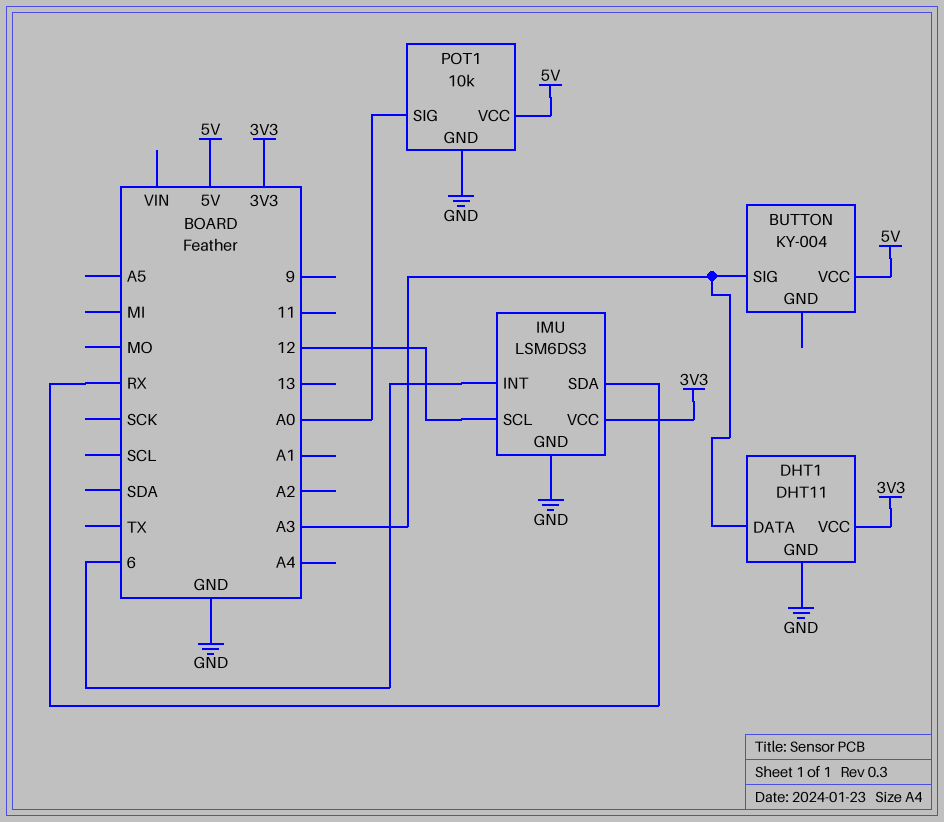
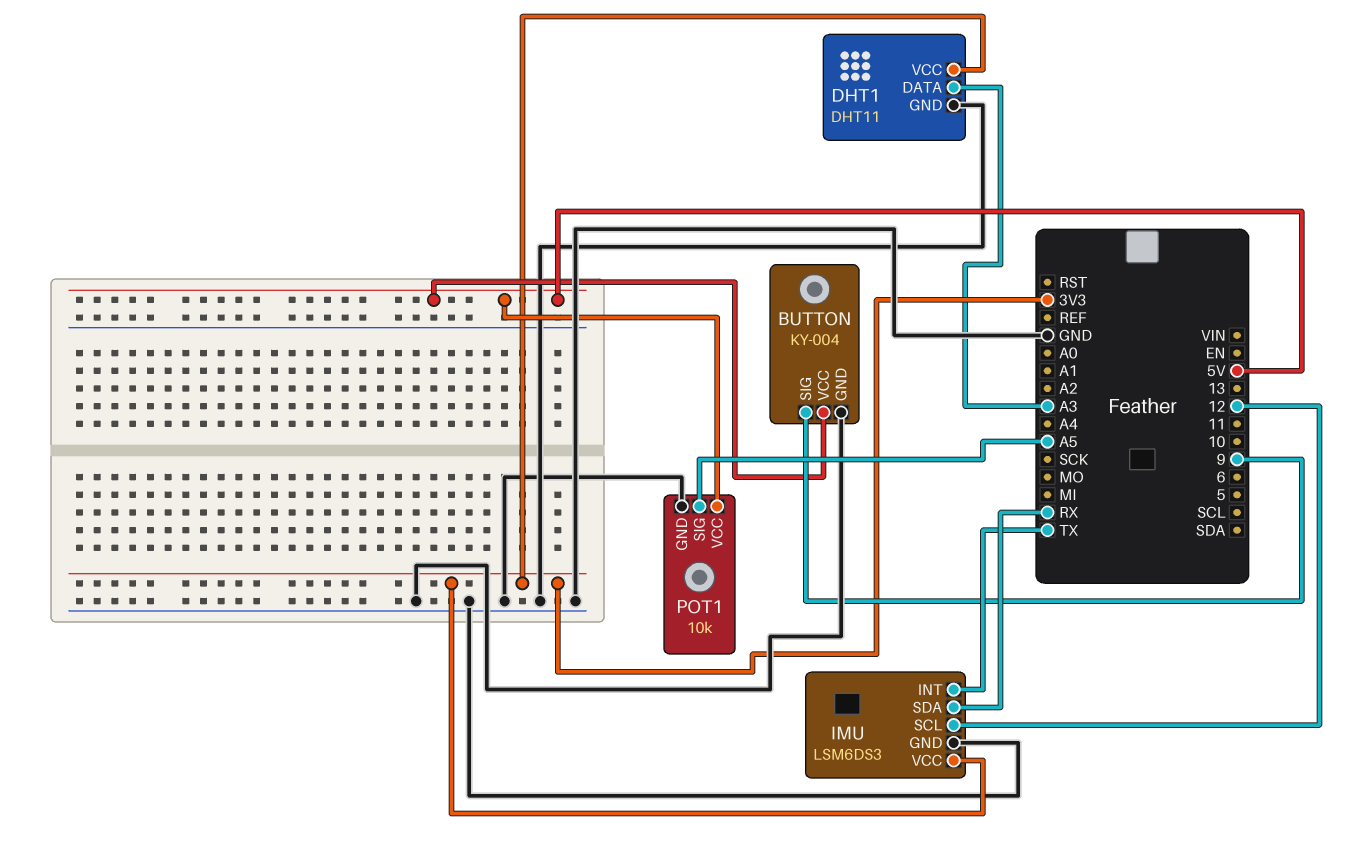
BUTTON pin GND: none -> GND
BUTTON pin SIG: A3 -> 9
IMU pin INT: 6 -> TX
POT1 pin SIG: A0 -> A5

